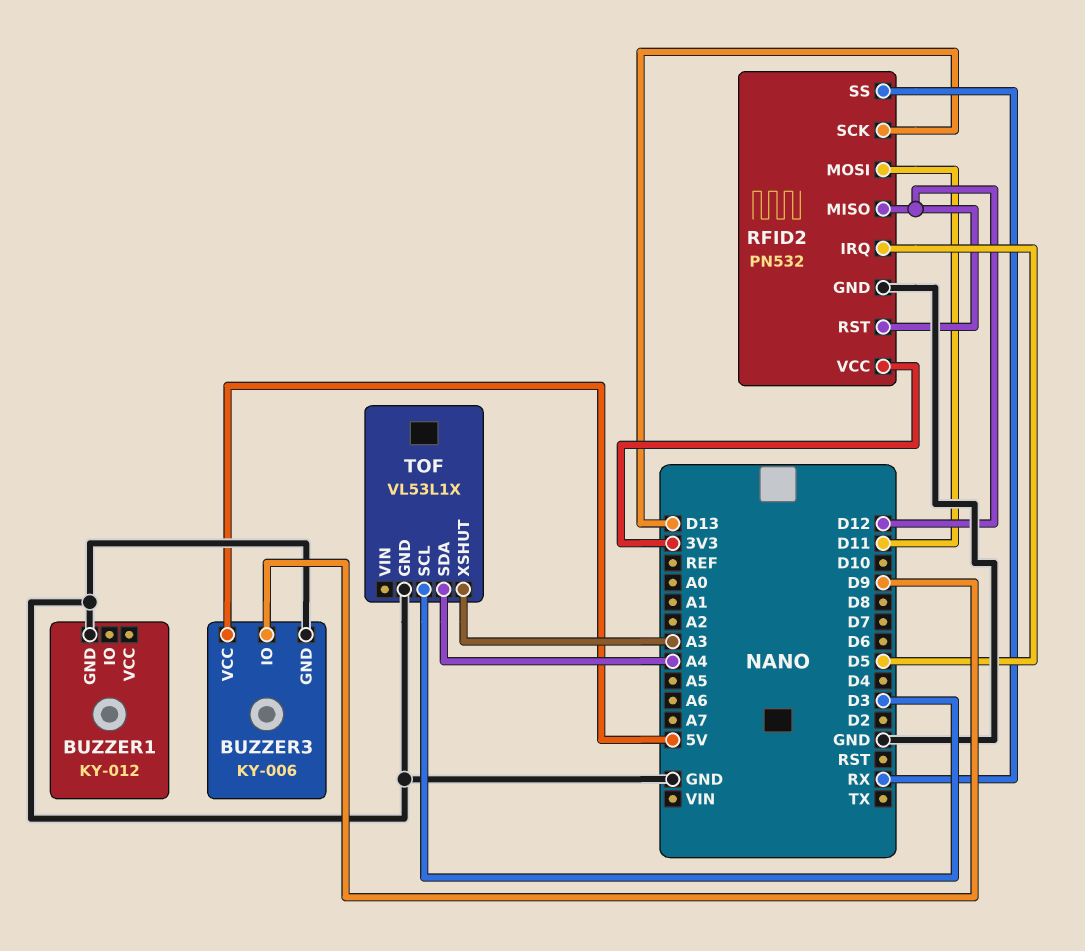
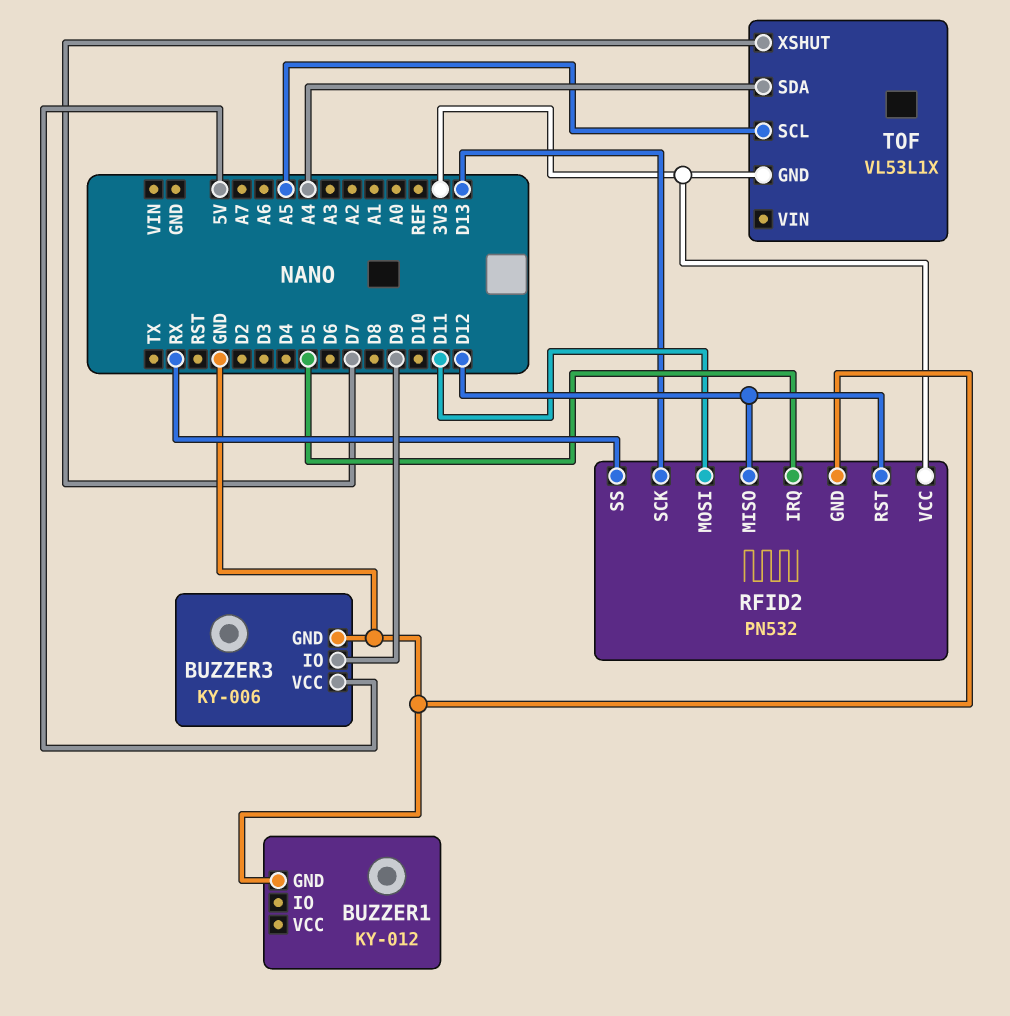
TOF pin GND: GND -> 3V3
TOF pin SCL: D3 -> A5
TOF pin XSHUT: A3 -> D7

